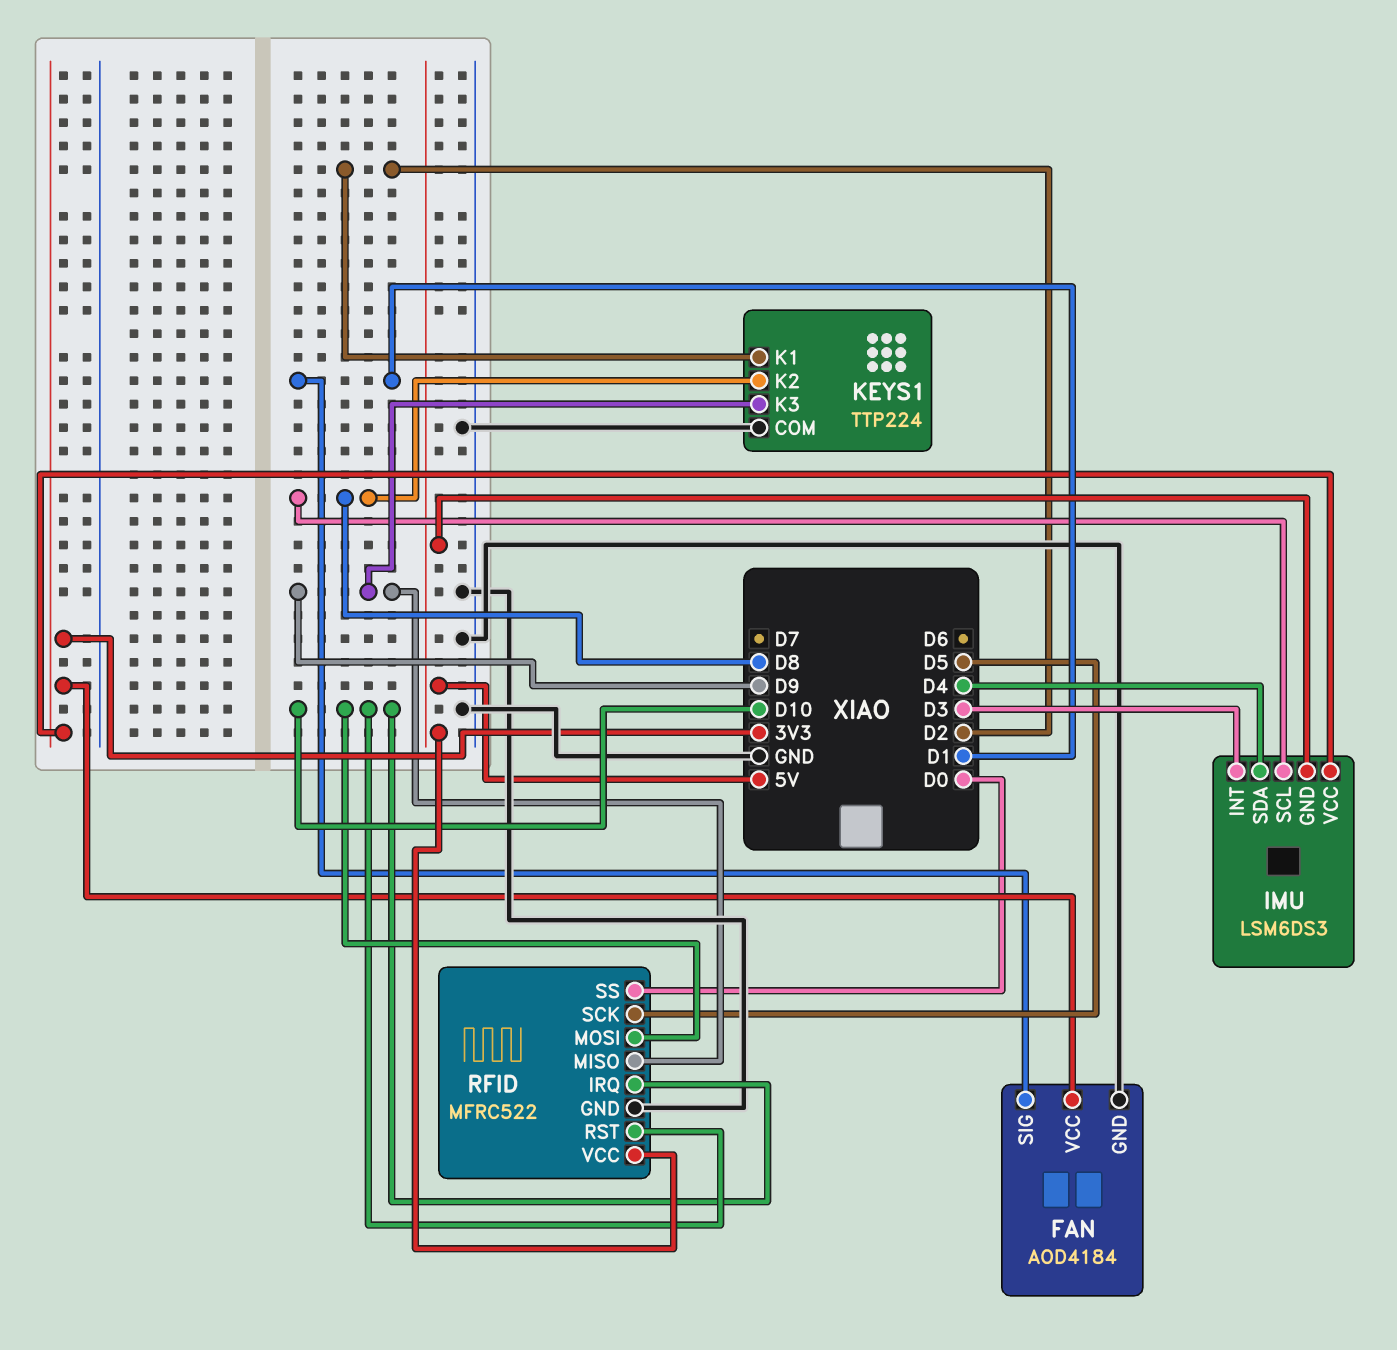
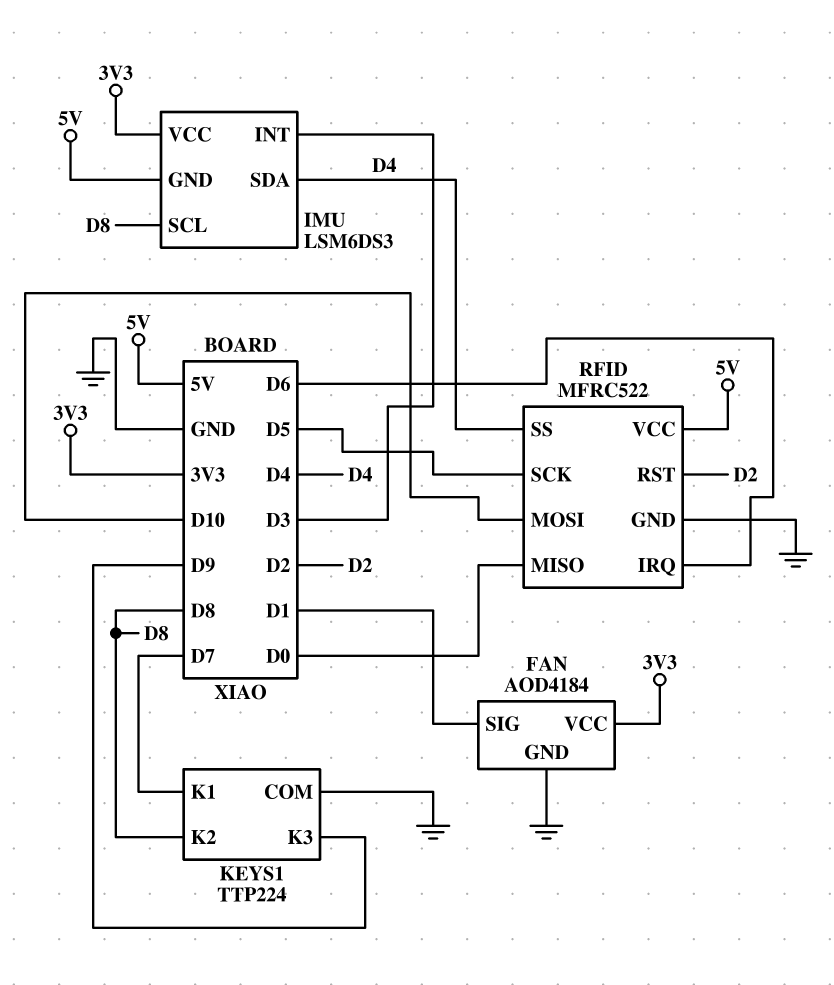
KEYS1 pin K1: D2 -> D7
RFID pin IRQ: D10 -> D6
RFID pin MISO: D9 -> D0
RFID pin RST: D10 -> D2
RFID pin SS: D0 -> D4

